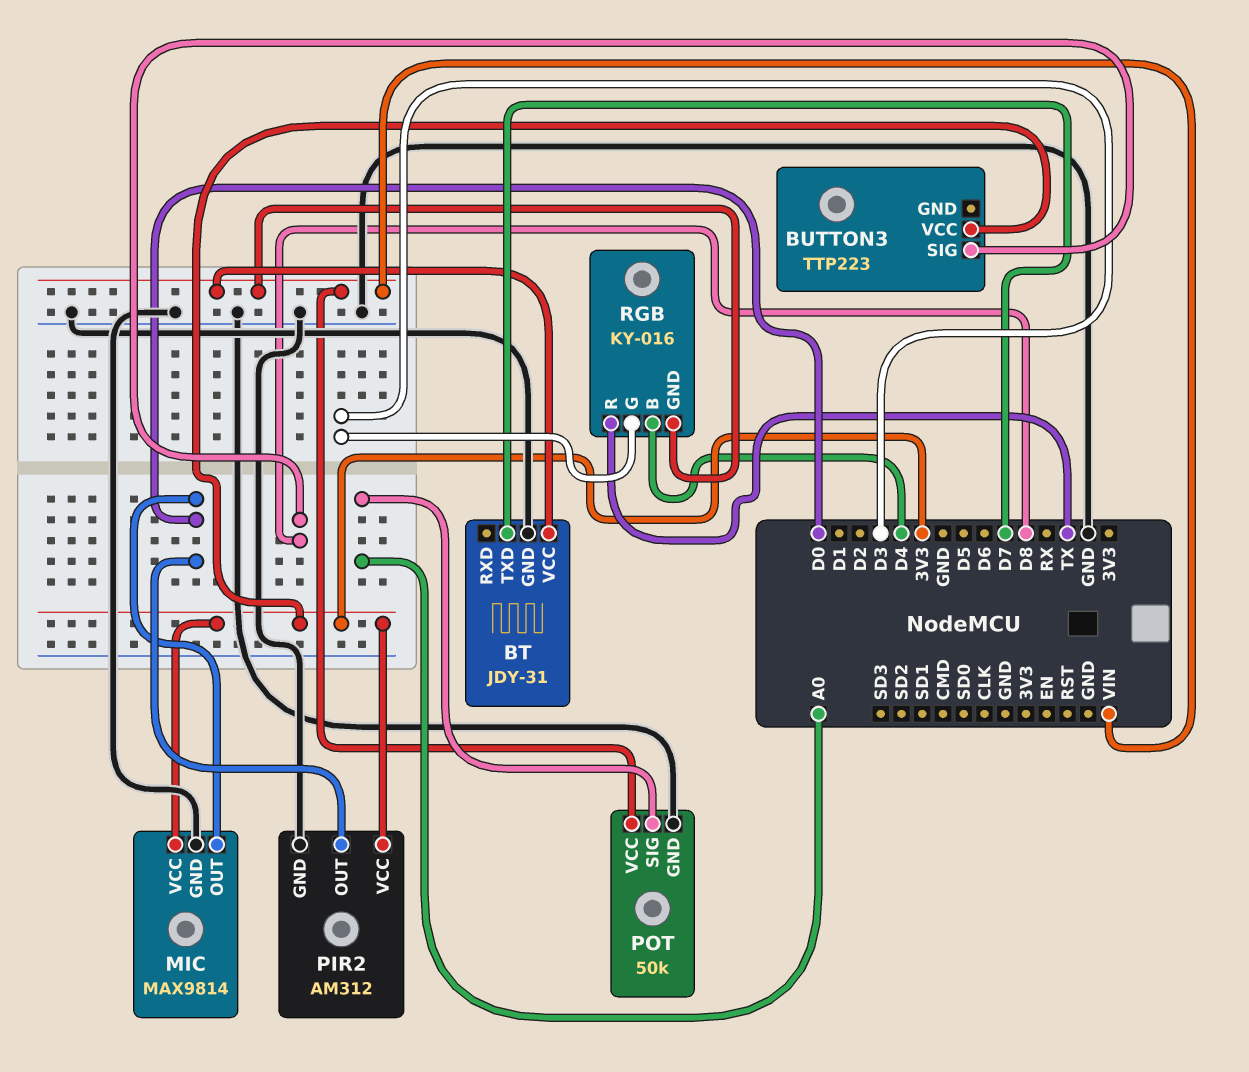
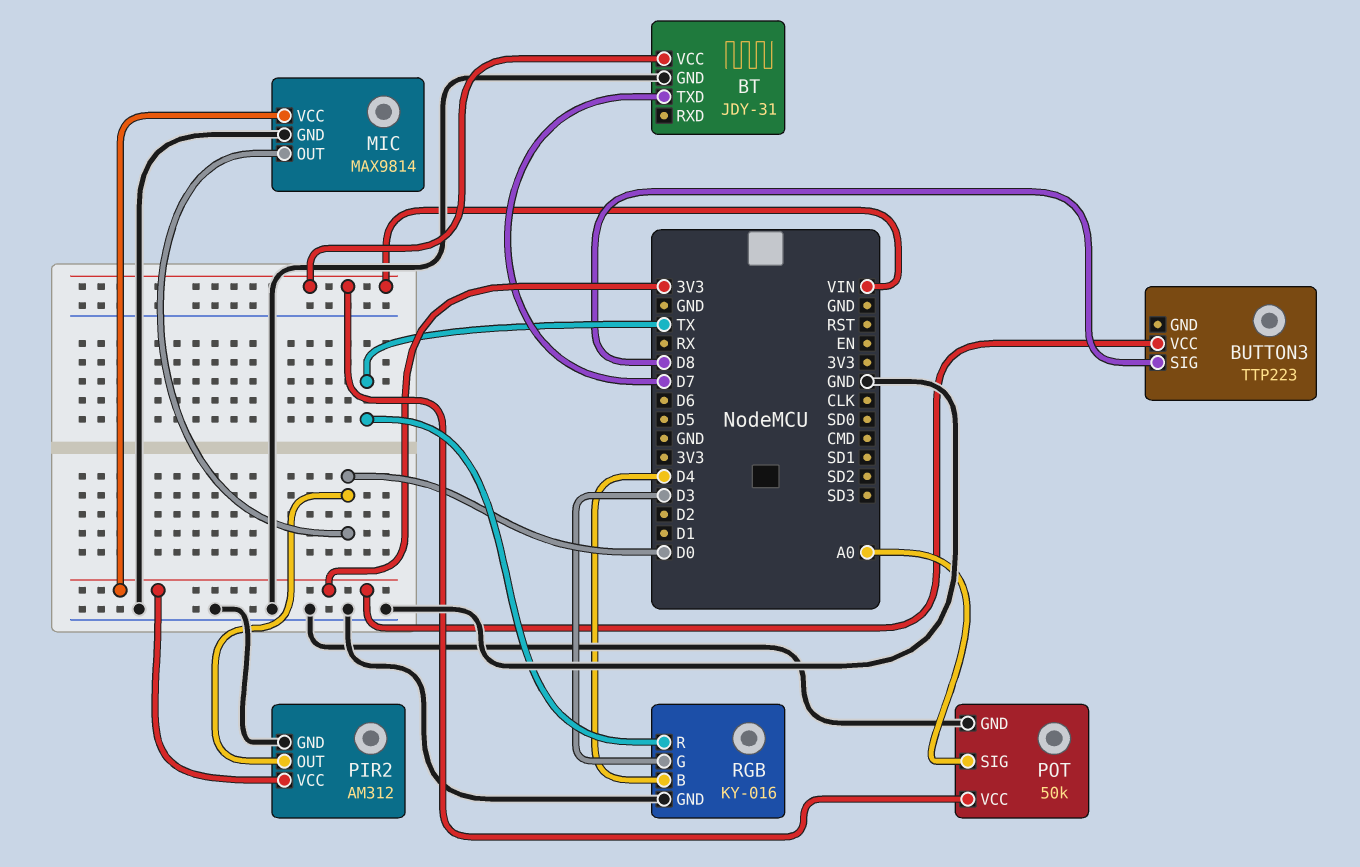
RGB pin GND: VIN -> GND

